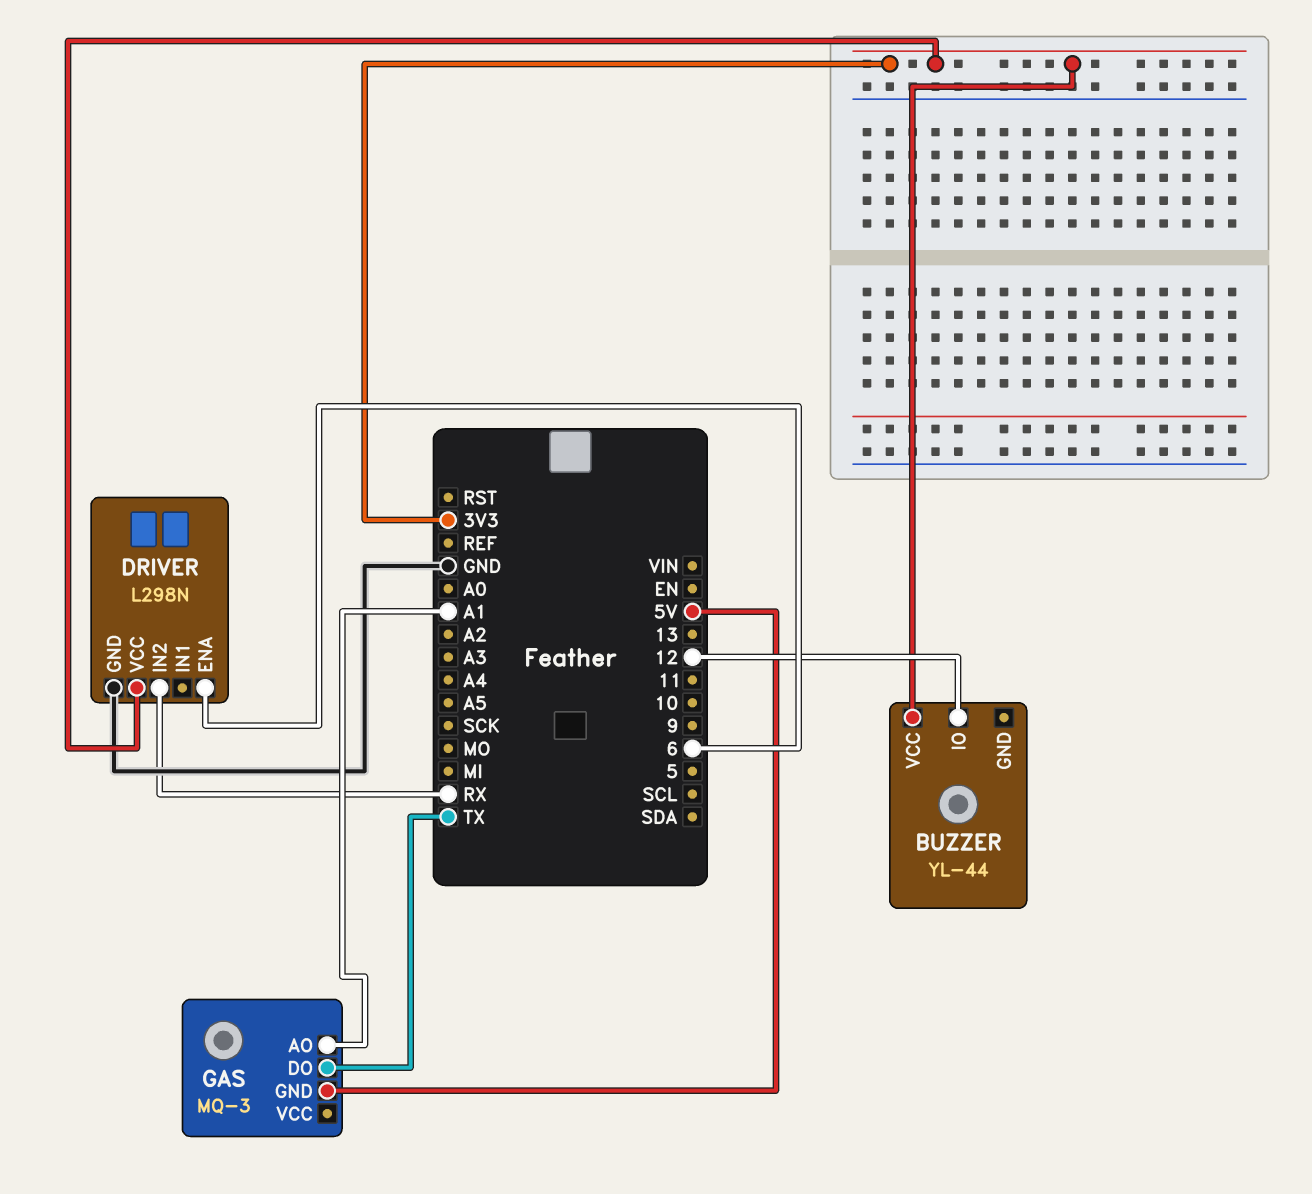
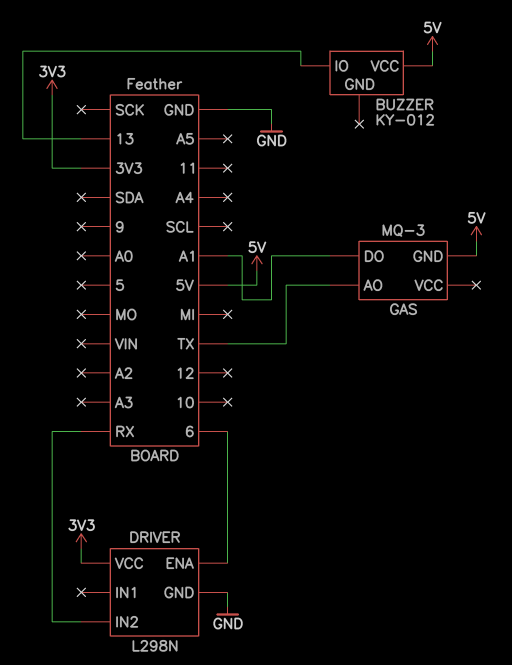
BUZZER: YL-44 -> KY-012
BUZZER pin IO: 12 -> 13
BUZZER pin VCC: 3V3 -> 5V
GAS pin AO: A1 -> TX
GAS pin DO: TX -> A1

